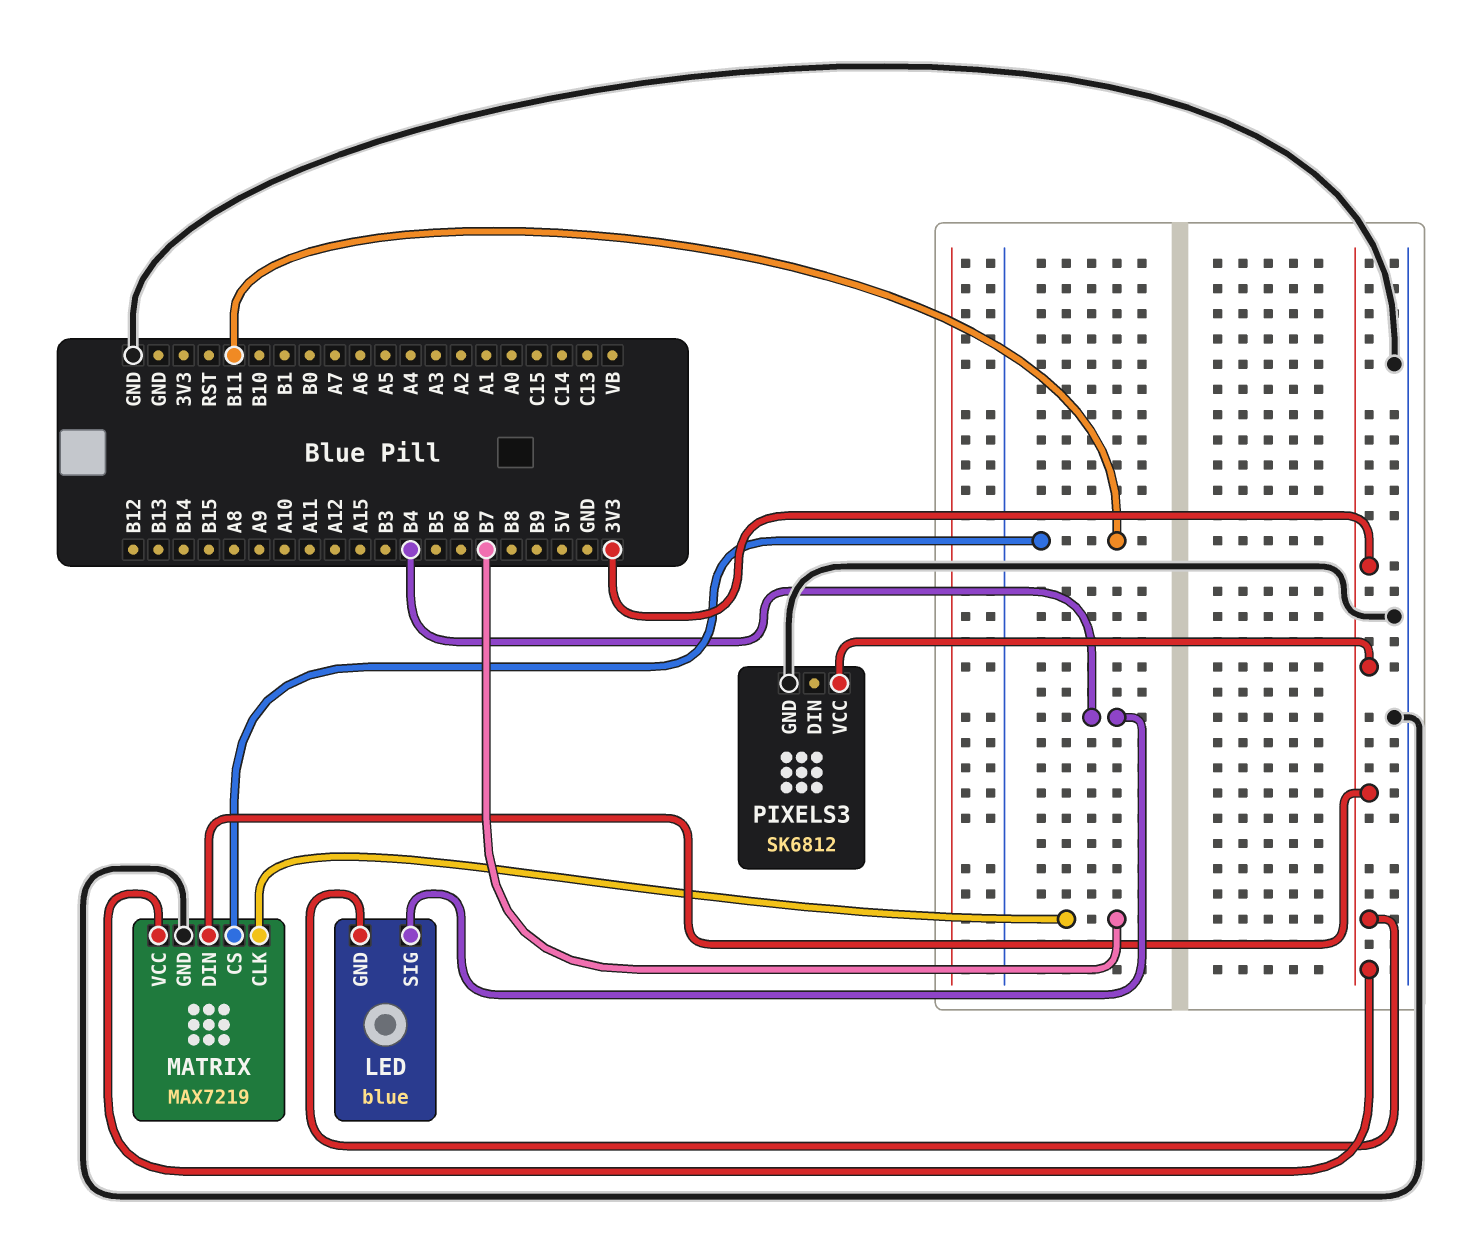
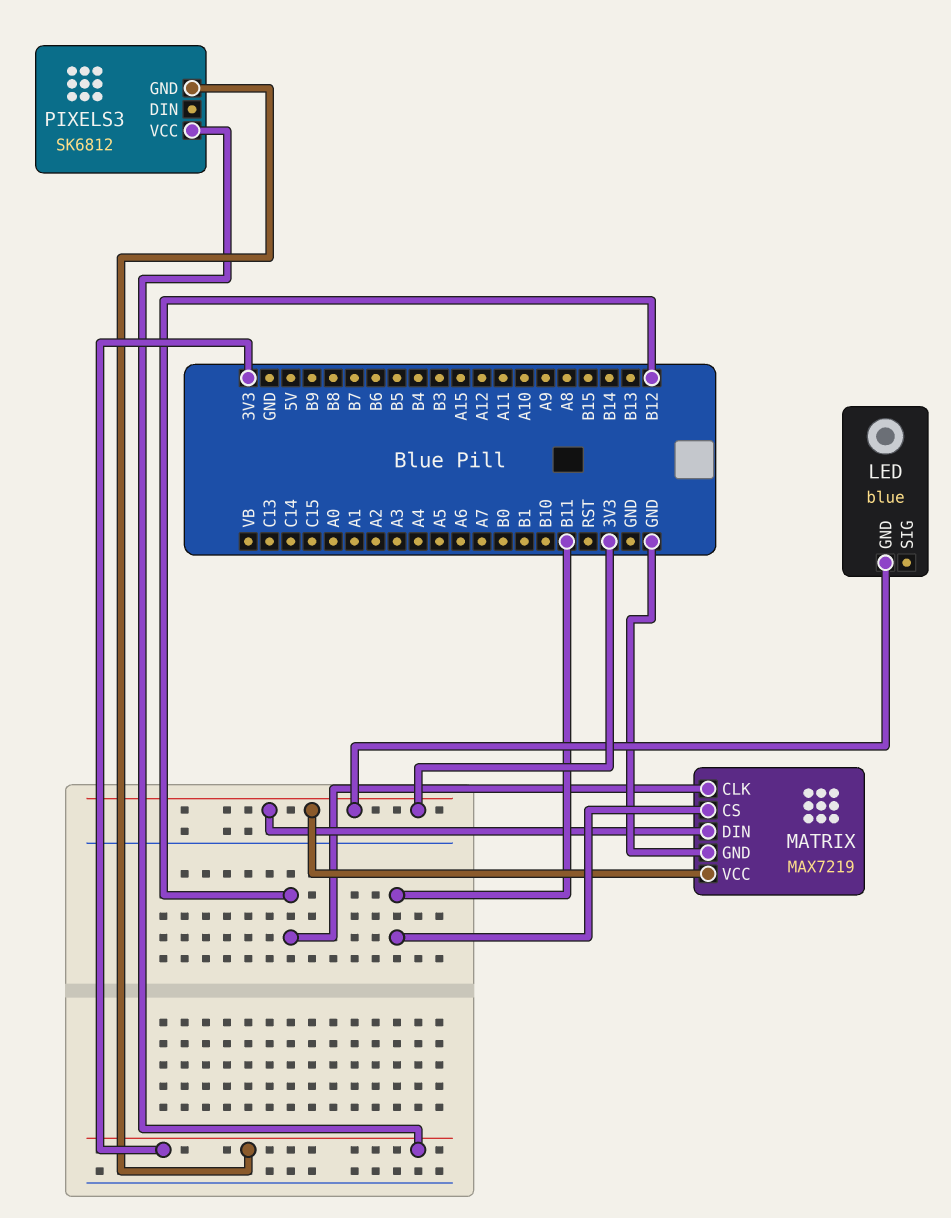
LED pin SIG: B4 -> none
MATRIX pin CLK: B7 -> B12
PIXELS3 pin GND: GND -> 3V3

